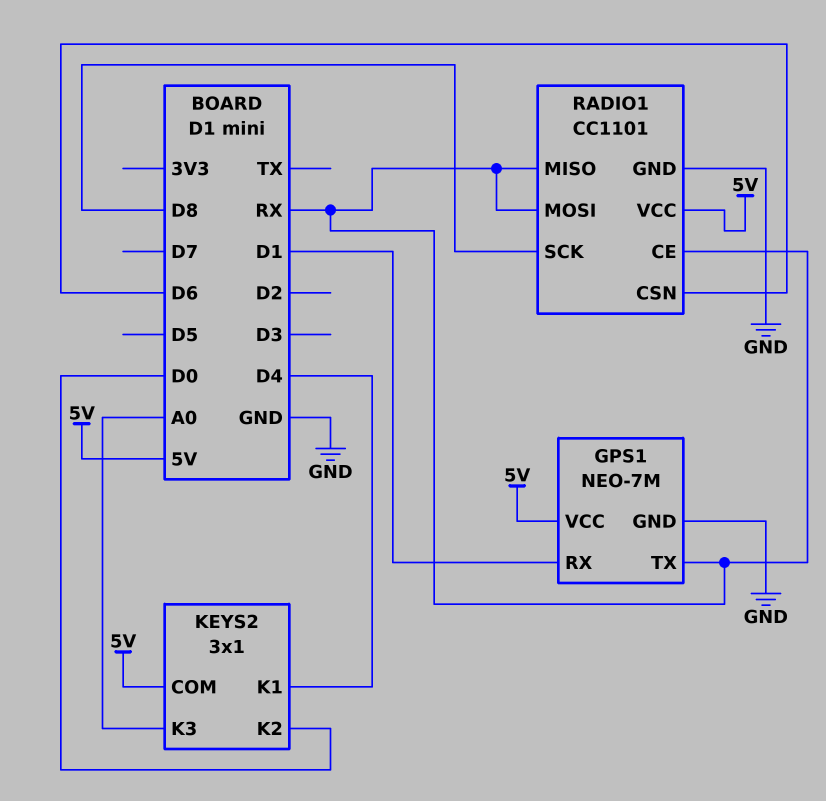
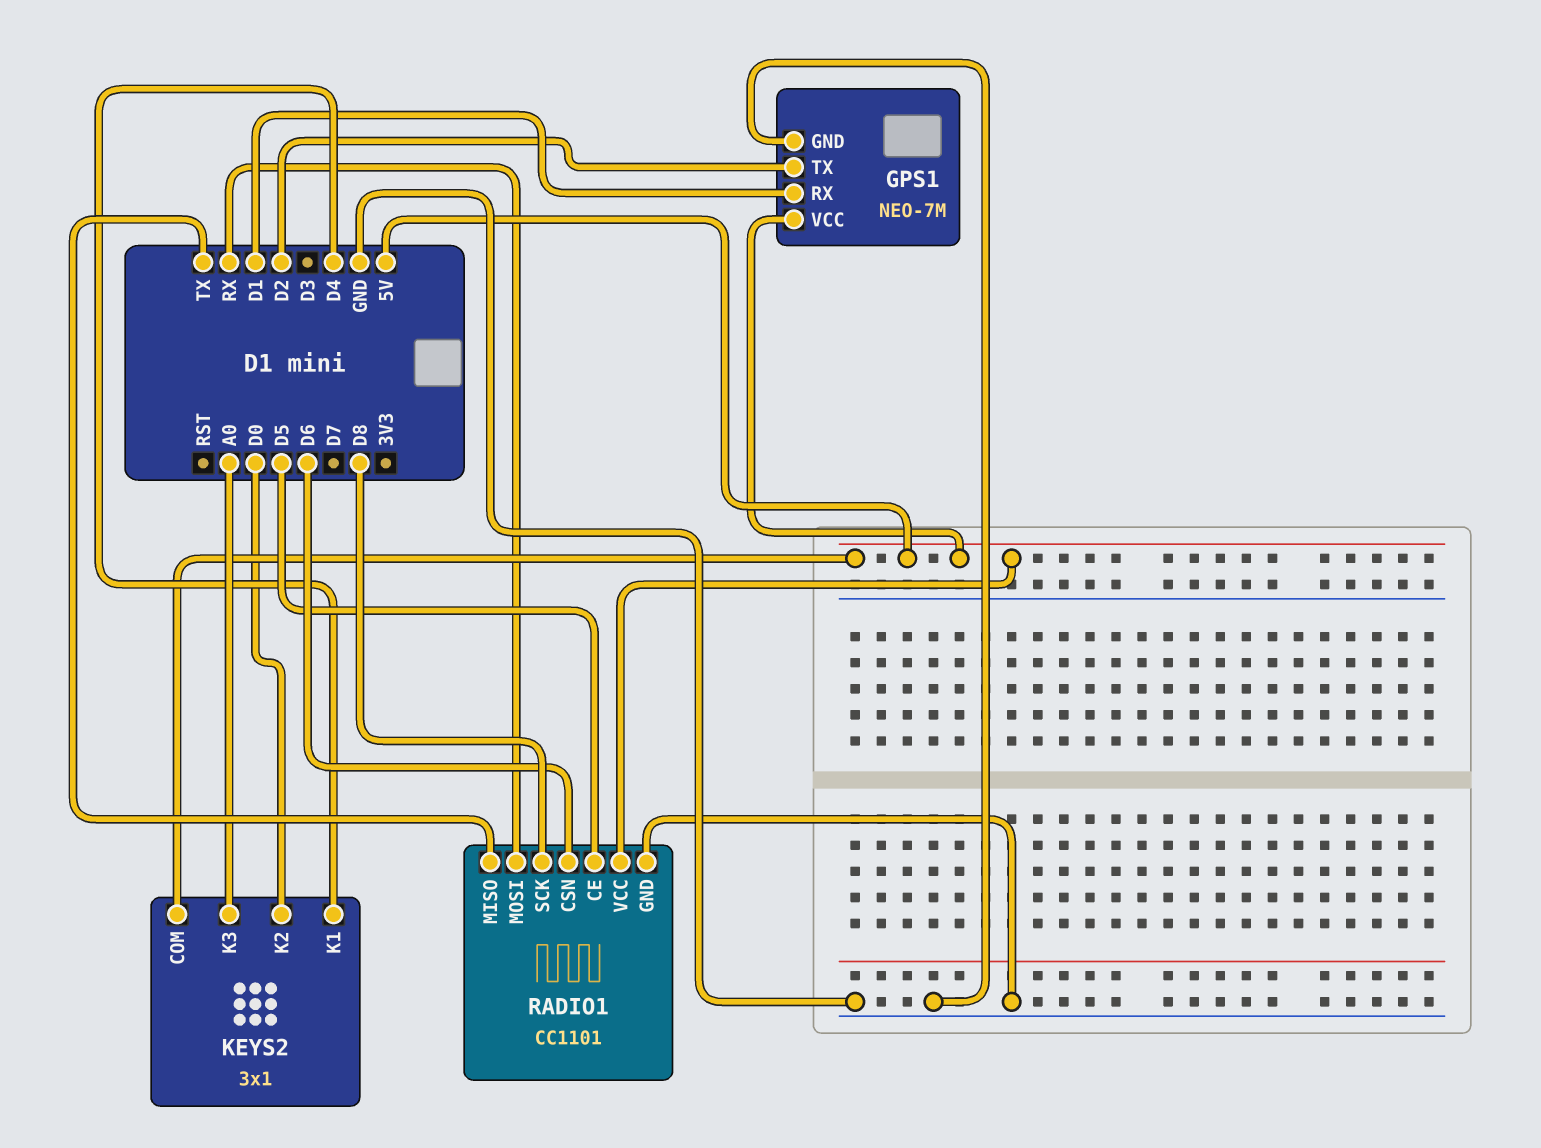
GPS1 pin TX: RX -> D2
RADIO1 pin CE: RX -> D5
RADIO1 pin MISO: RX -> TX

